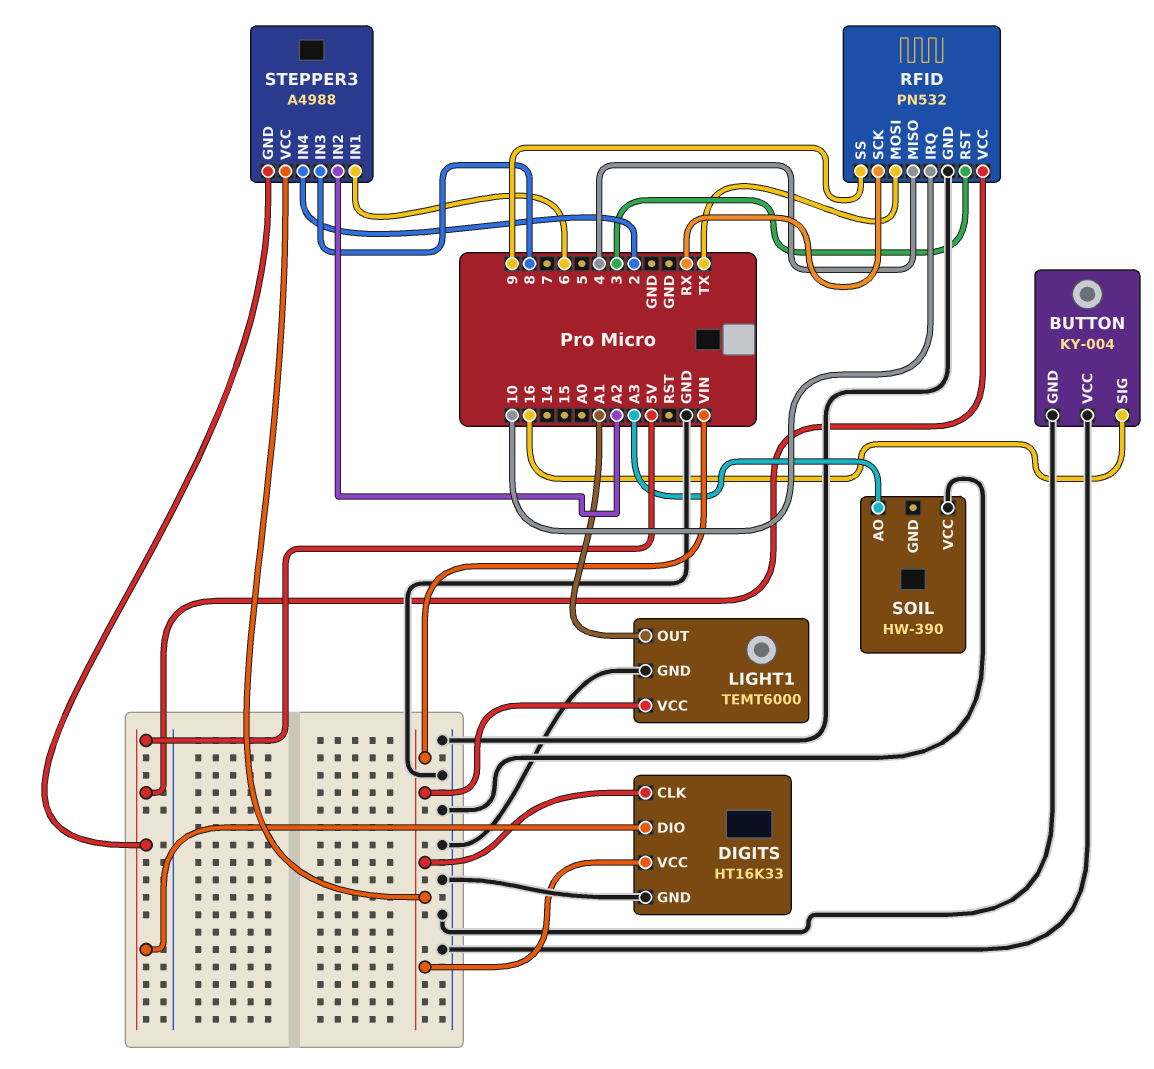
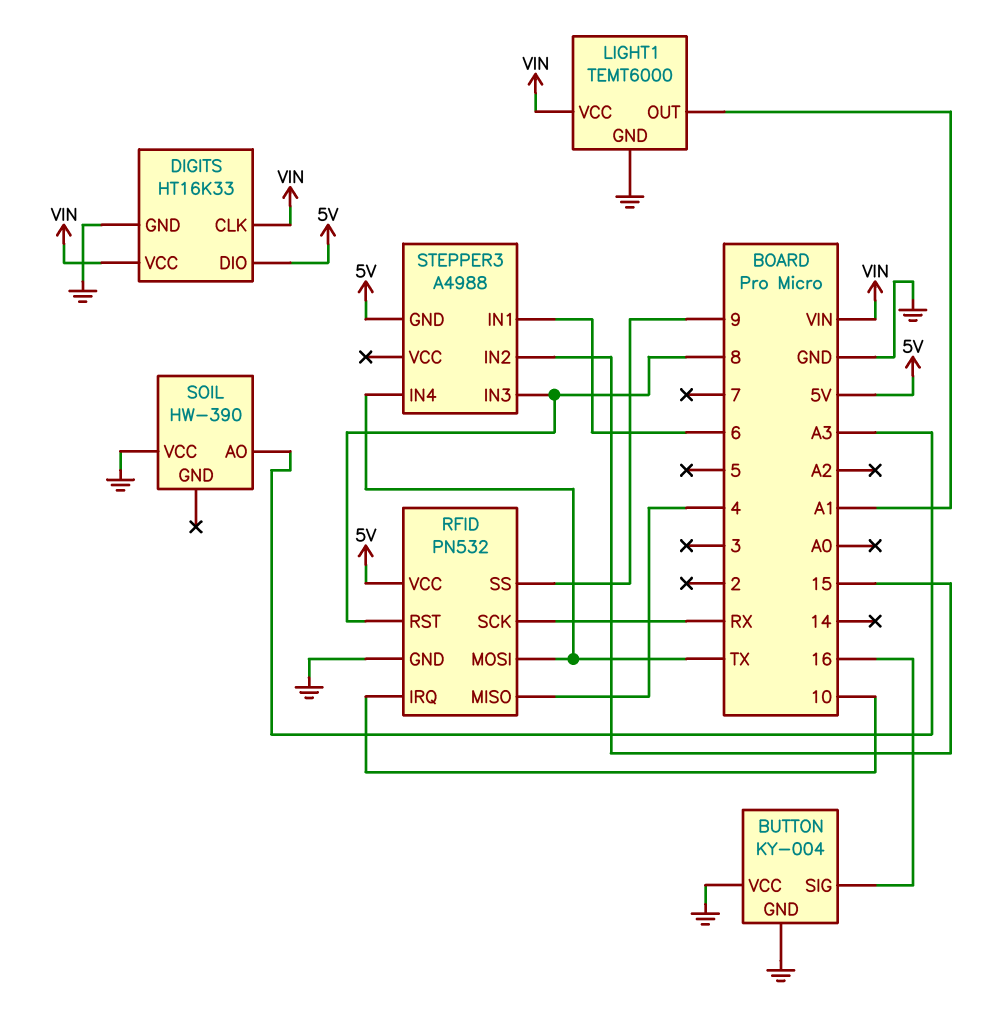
RFID pin RST: 3 -> 8
STEPPER3 pin IN2: A2 -> 15
STEPPER3 pin IN4: 2 -> TX
STEPPER3 pin VCC: VIN -> none

